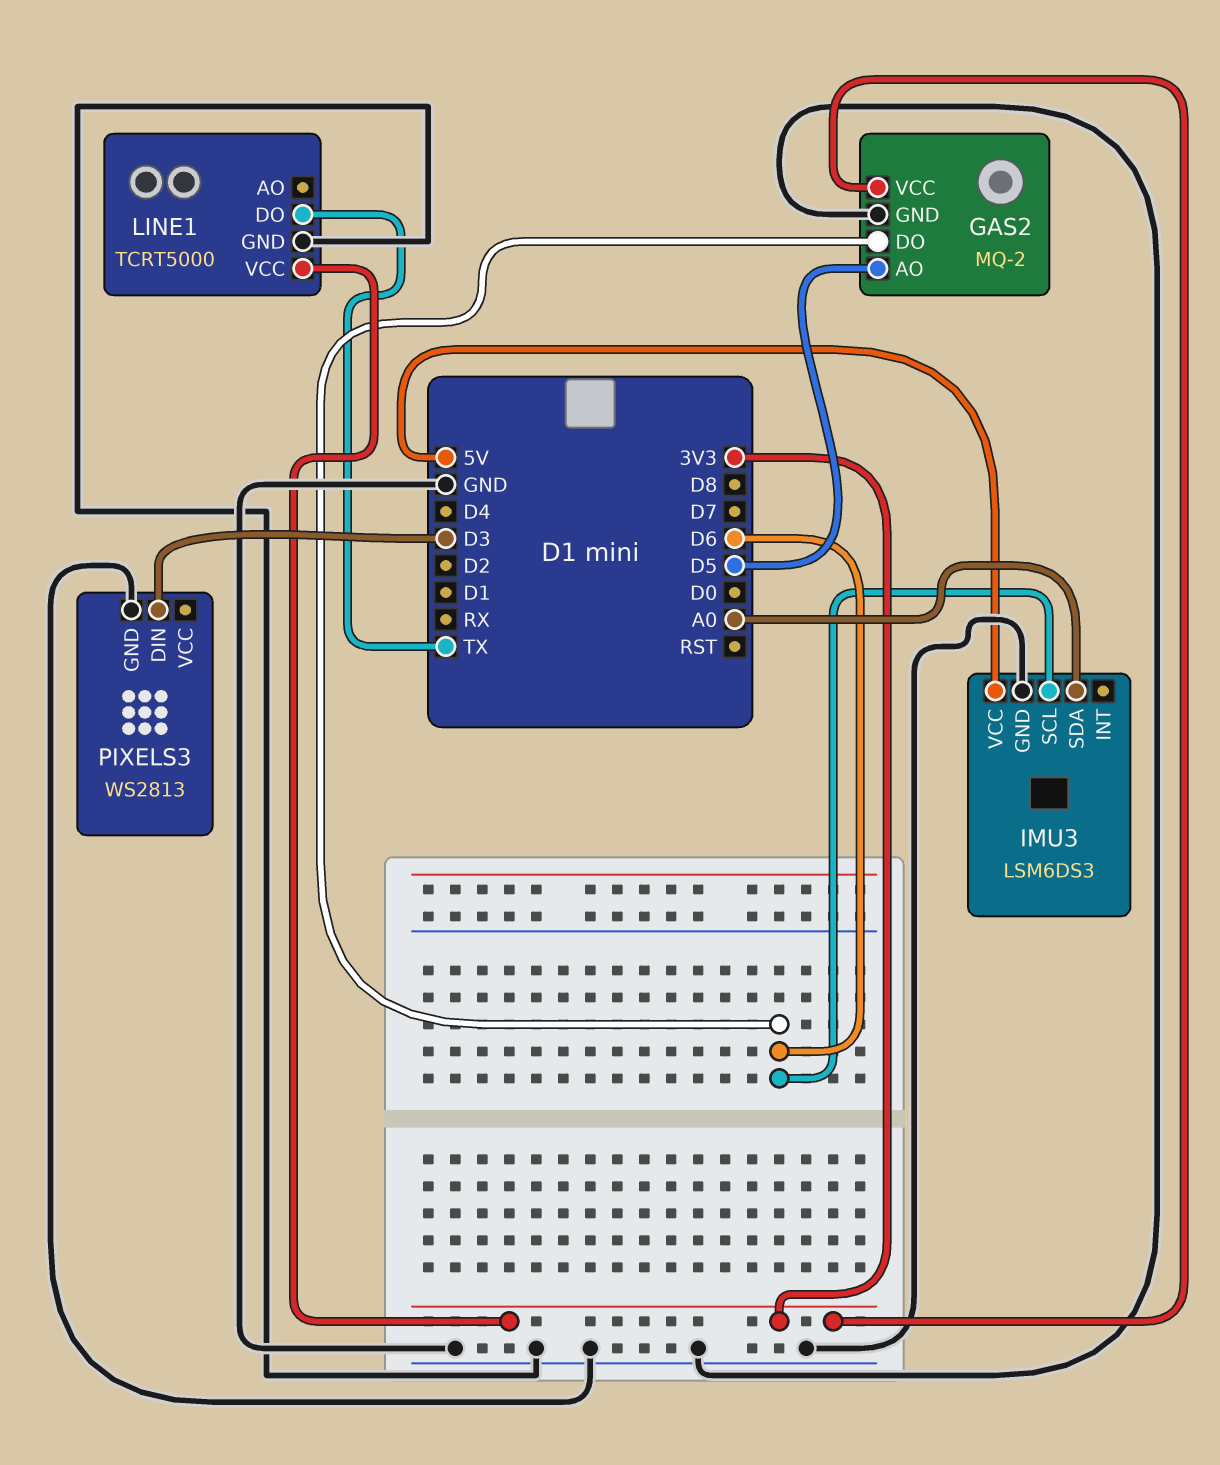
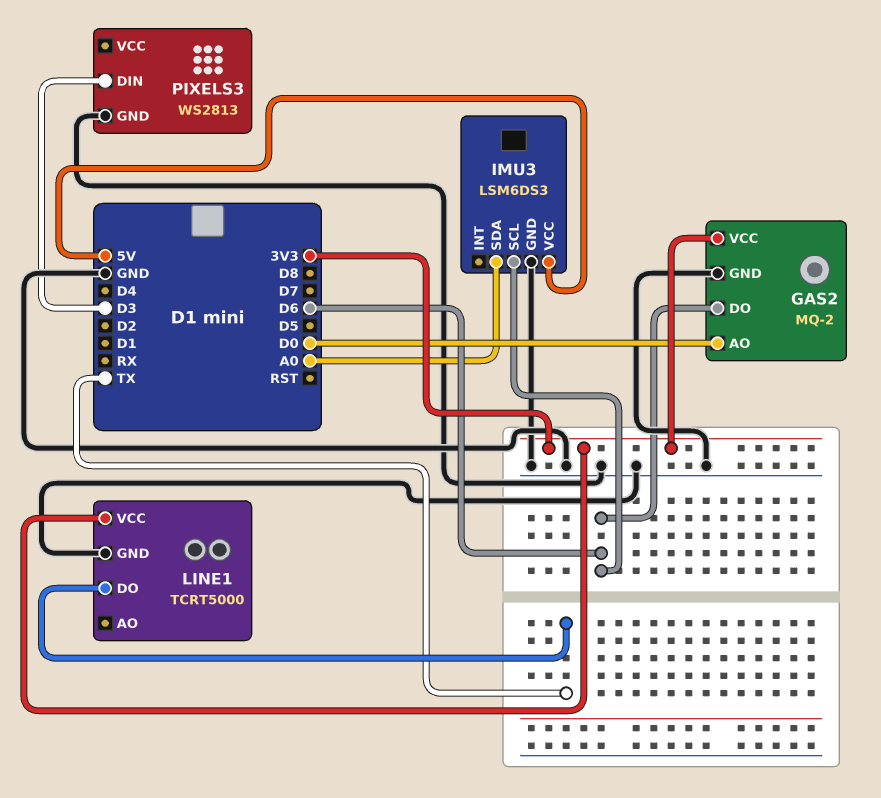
GAS2 pin AO: D5 -> D0

